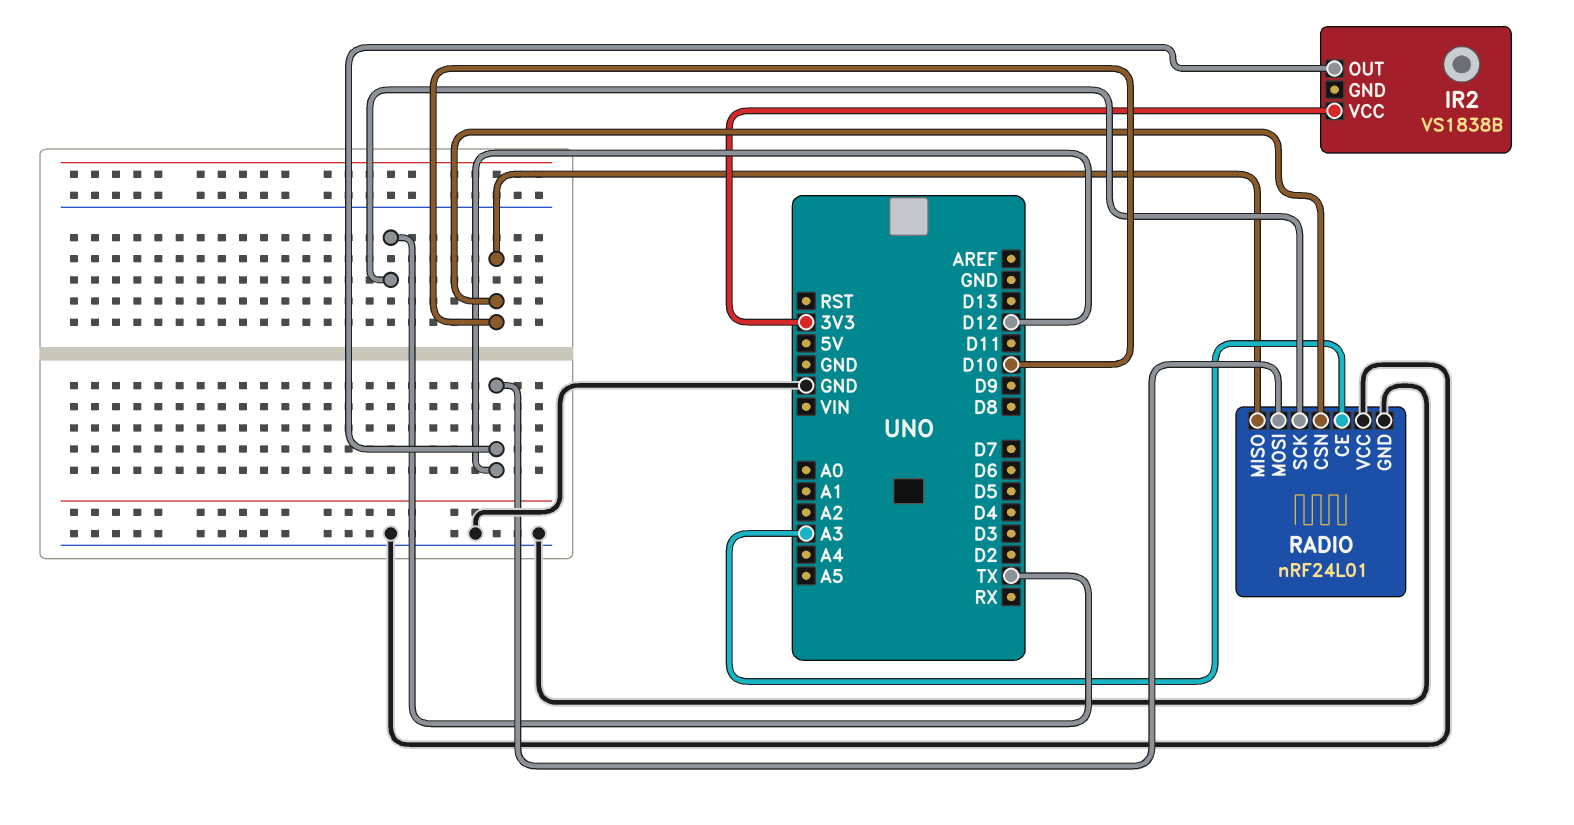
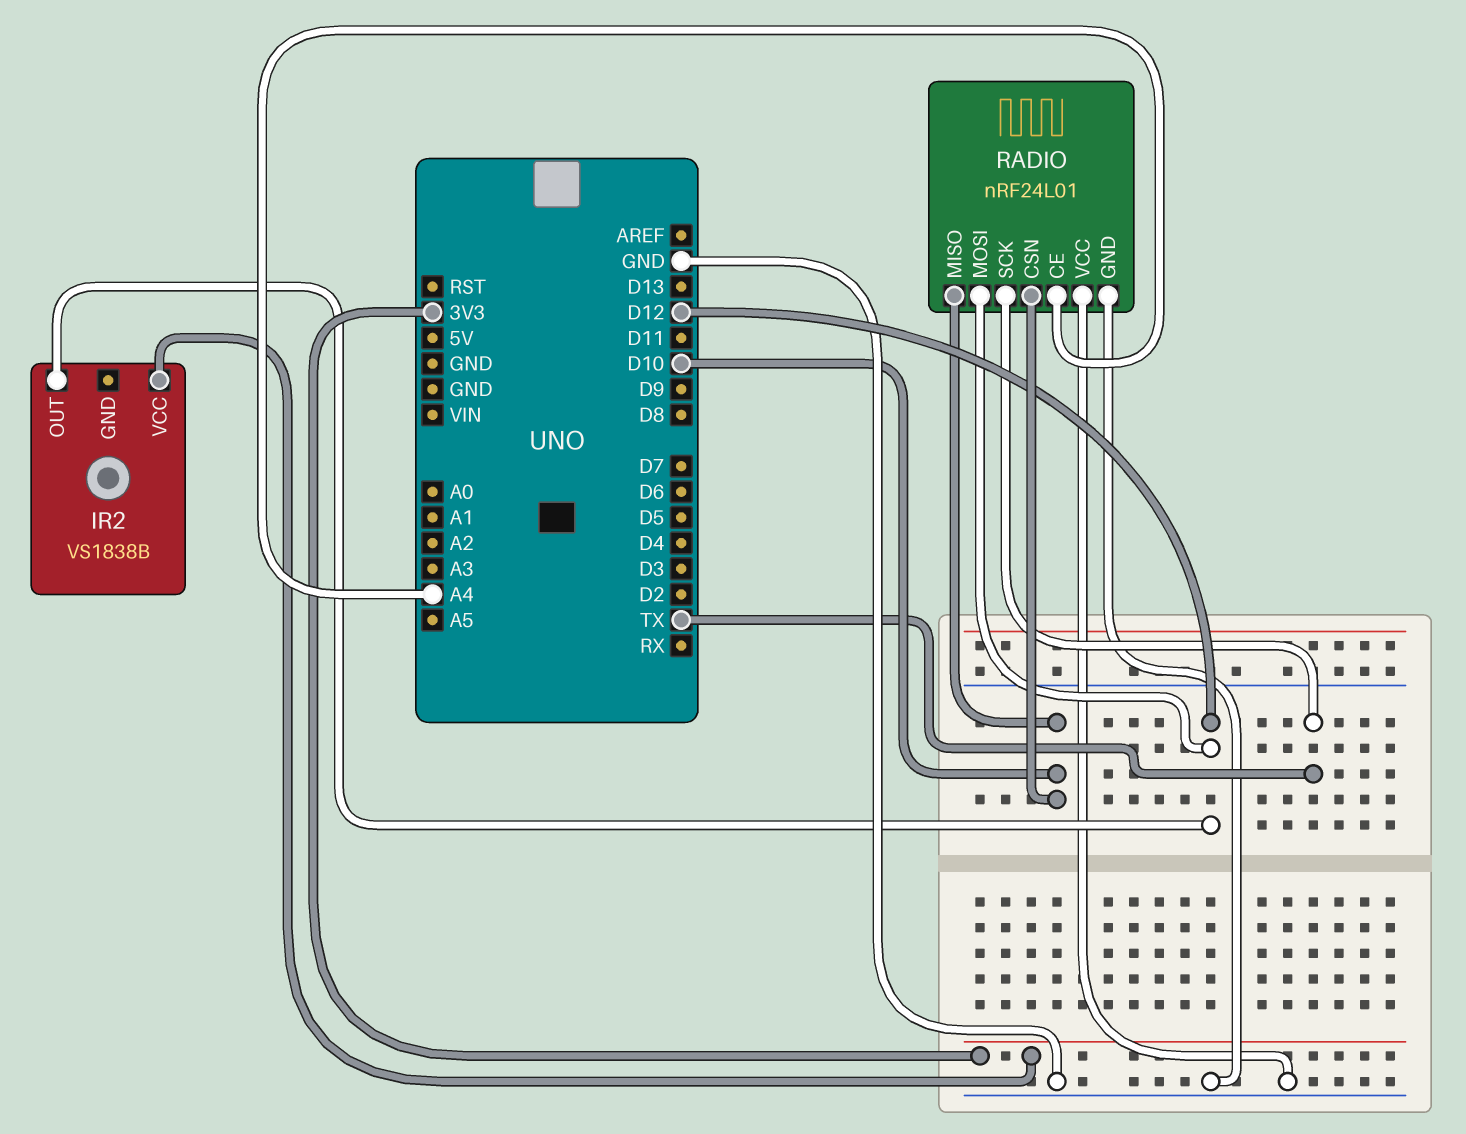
RADIO pin CE: A3 -> A4

